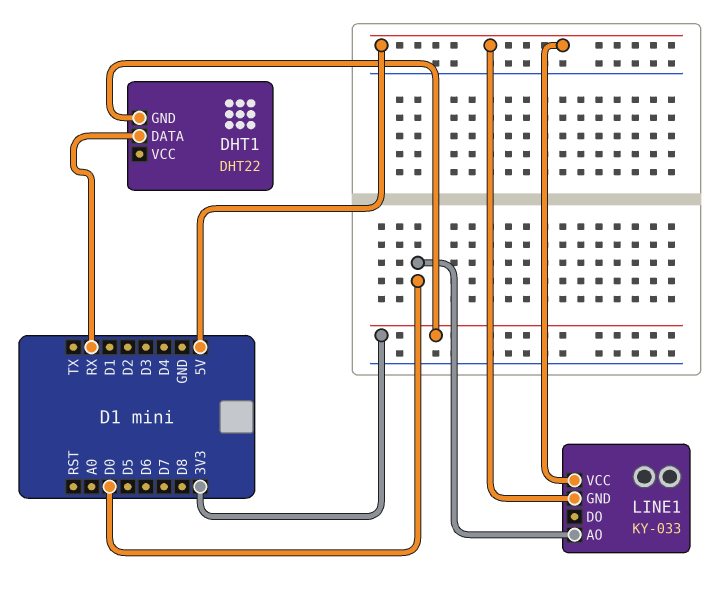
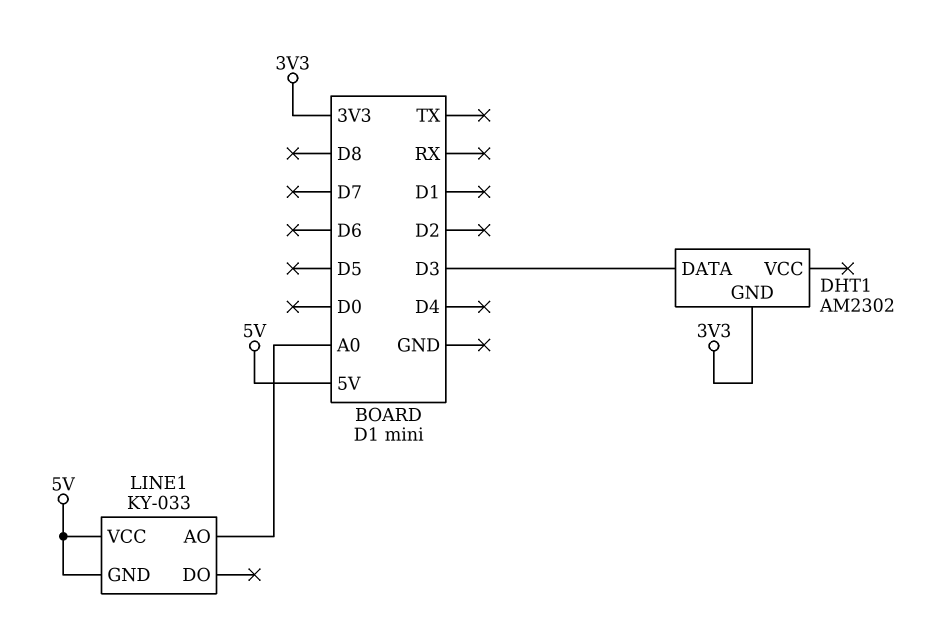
DHT1: DHT22 -> AM2302
DHT1 pin DATA: RX -> D3
LINE1 pin AO: D0 -> A0

